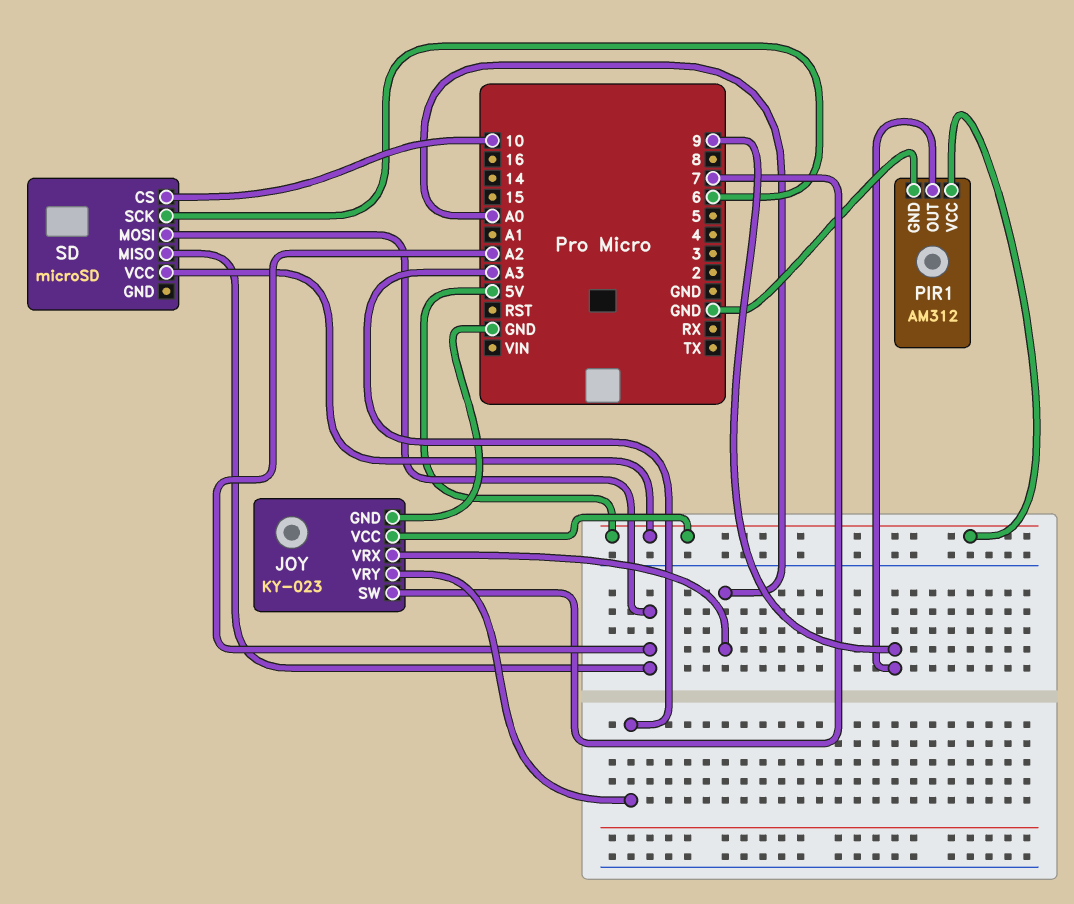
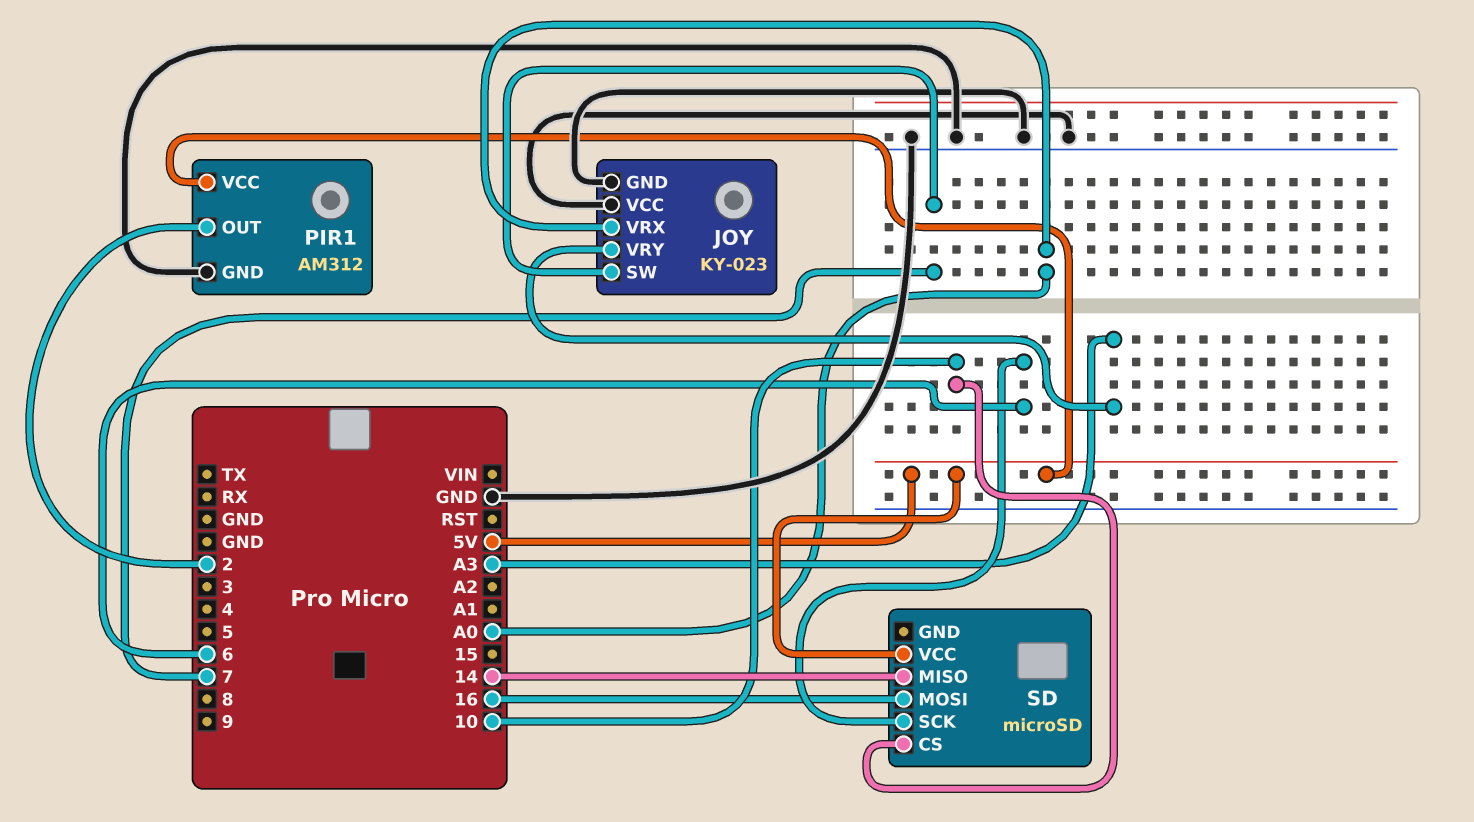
JOY pin VCC: 5V -> GND
PIR1 pin OUT: 9 -> 2
SD pin MISO: A2 -> 14
SD pin MOSI: A2 -> 16

